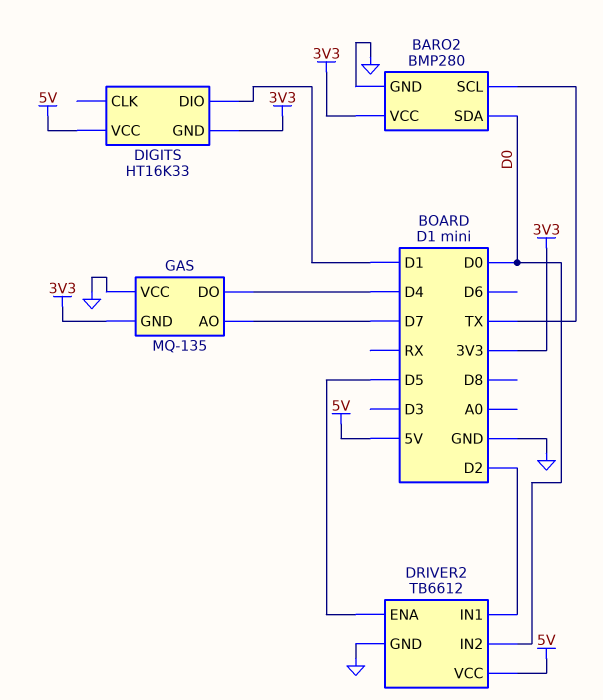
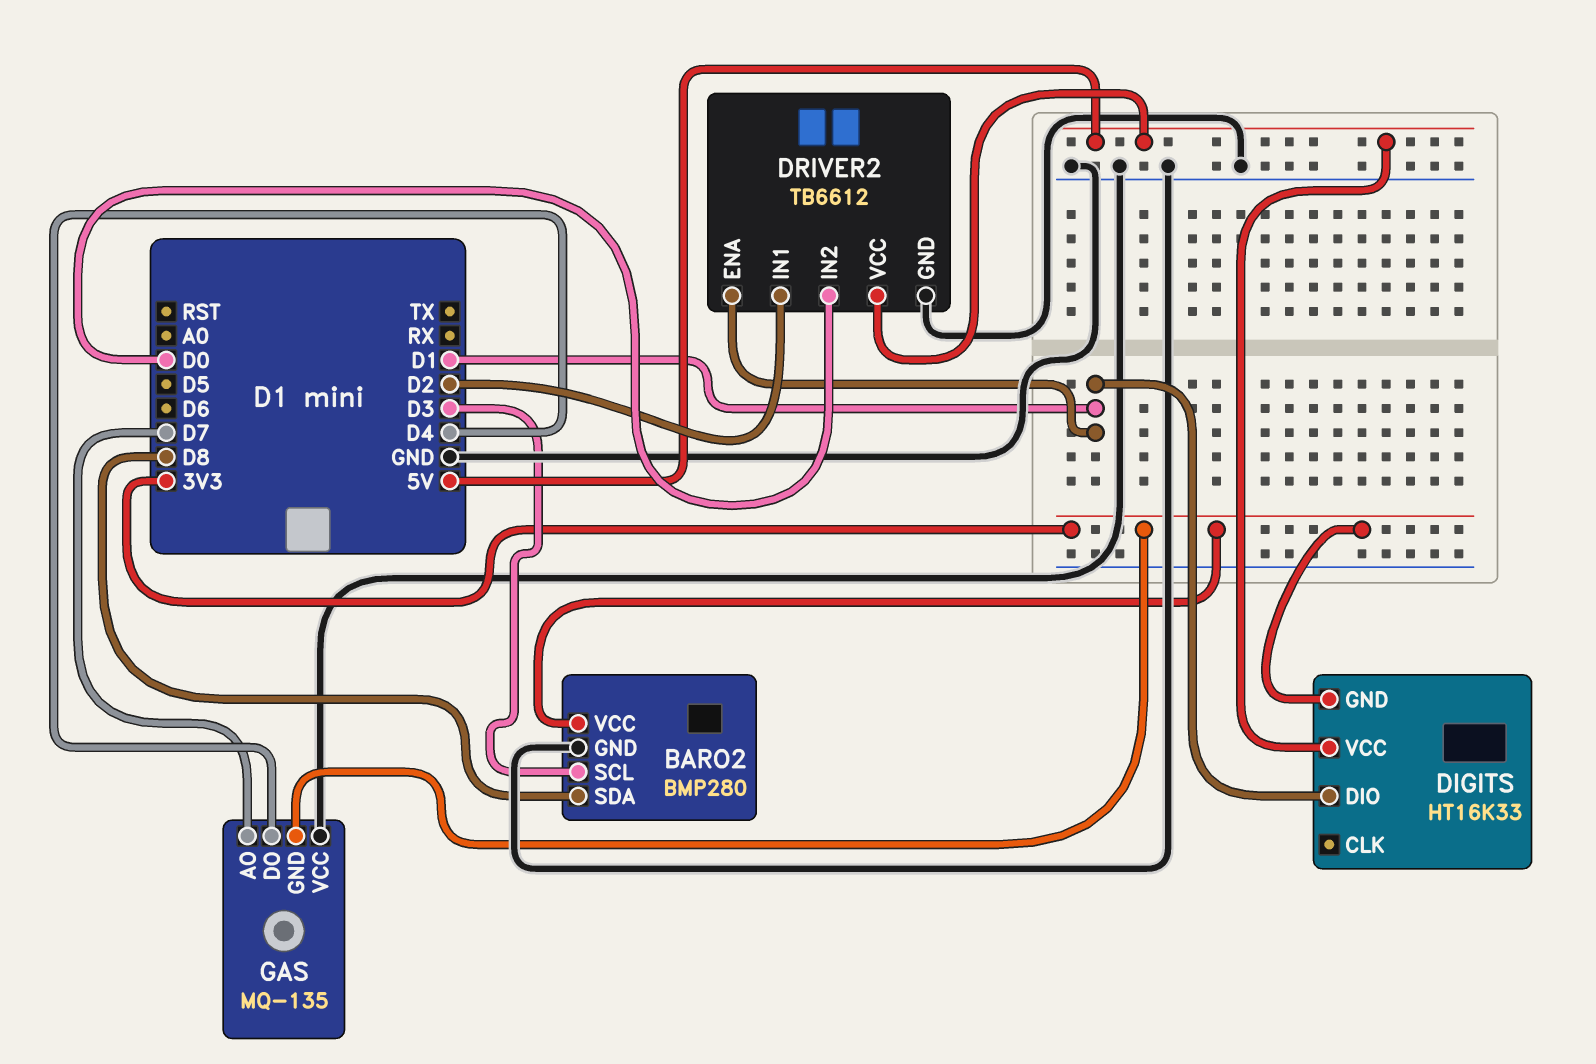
BARO2 pin SCL: TX -> D3
BARO2 pin SDA: D0 -> D8
DRIVER2 pin ENA: D5 -> D1

